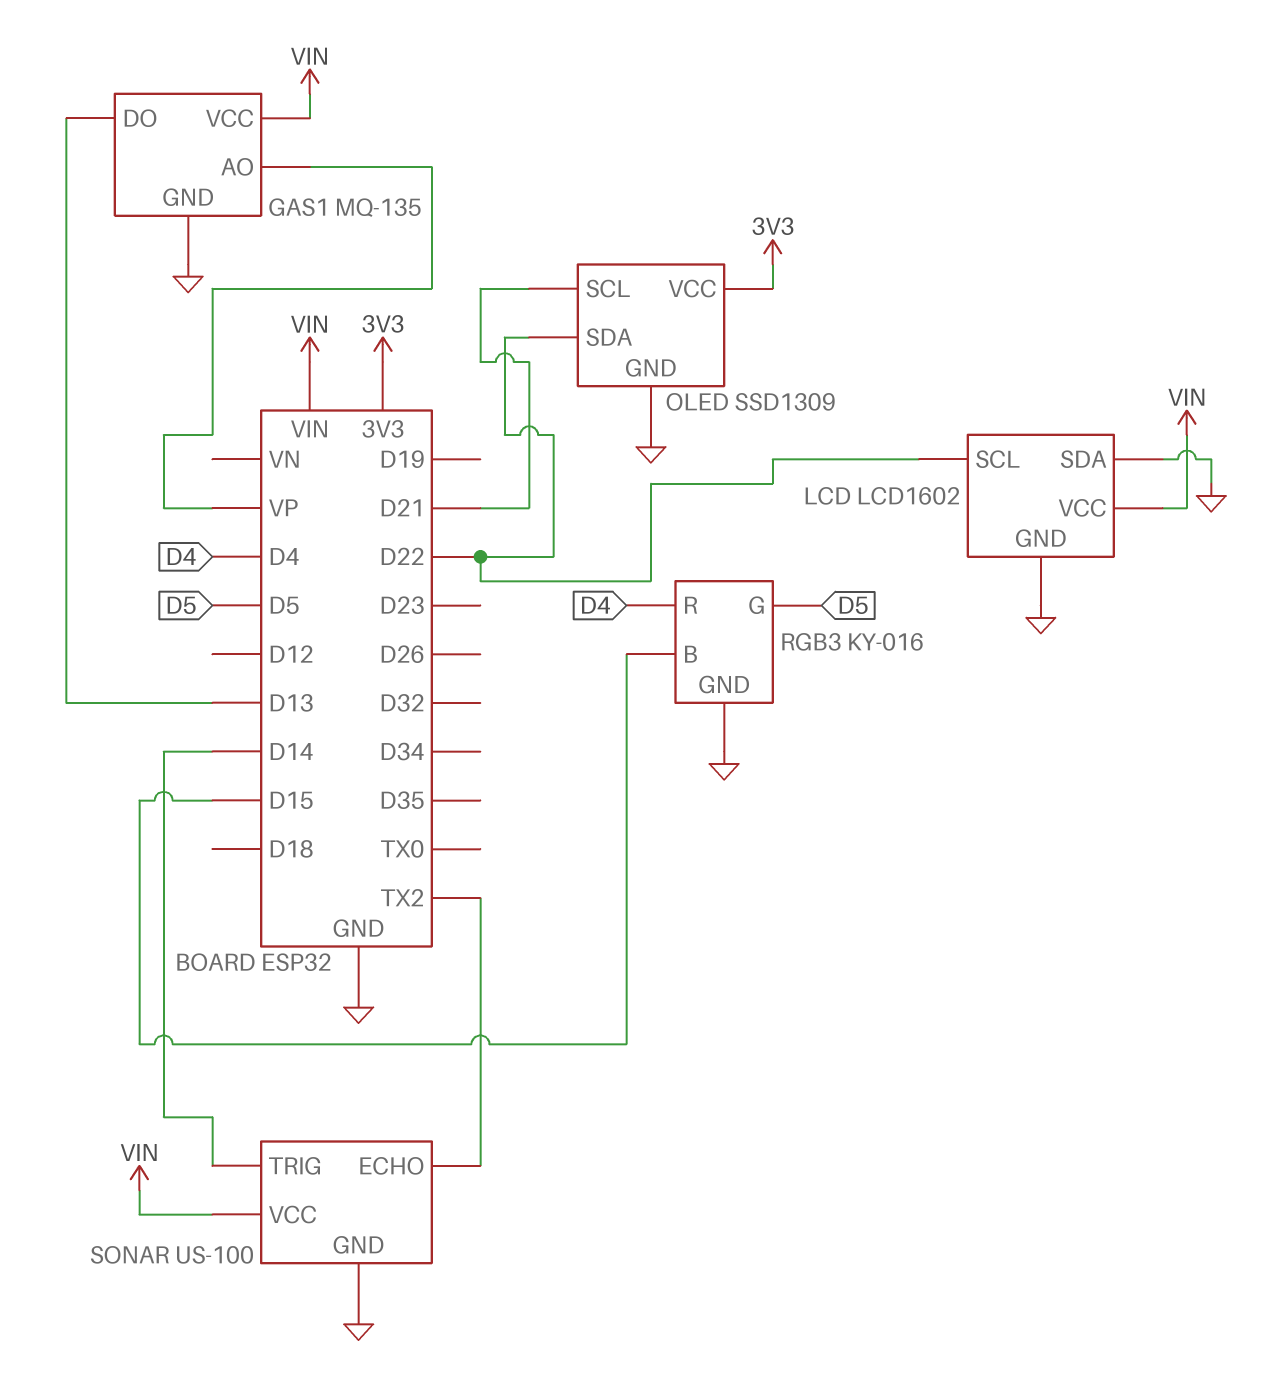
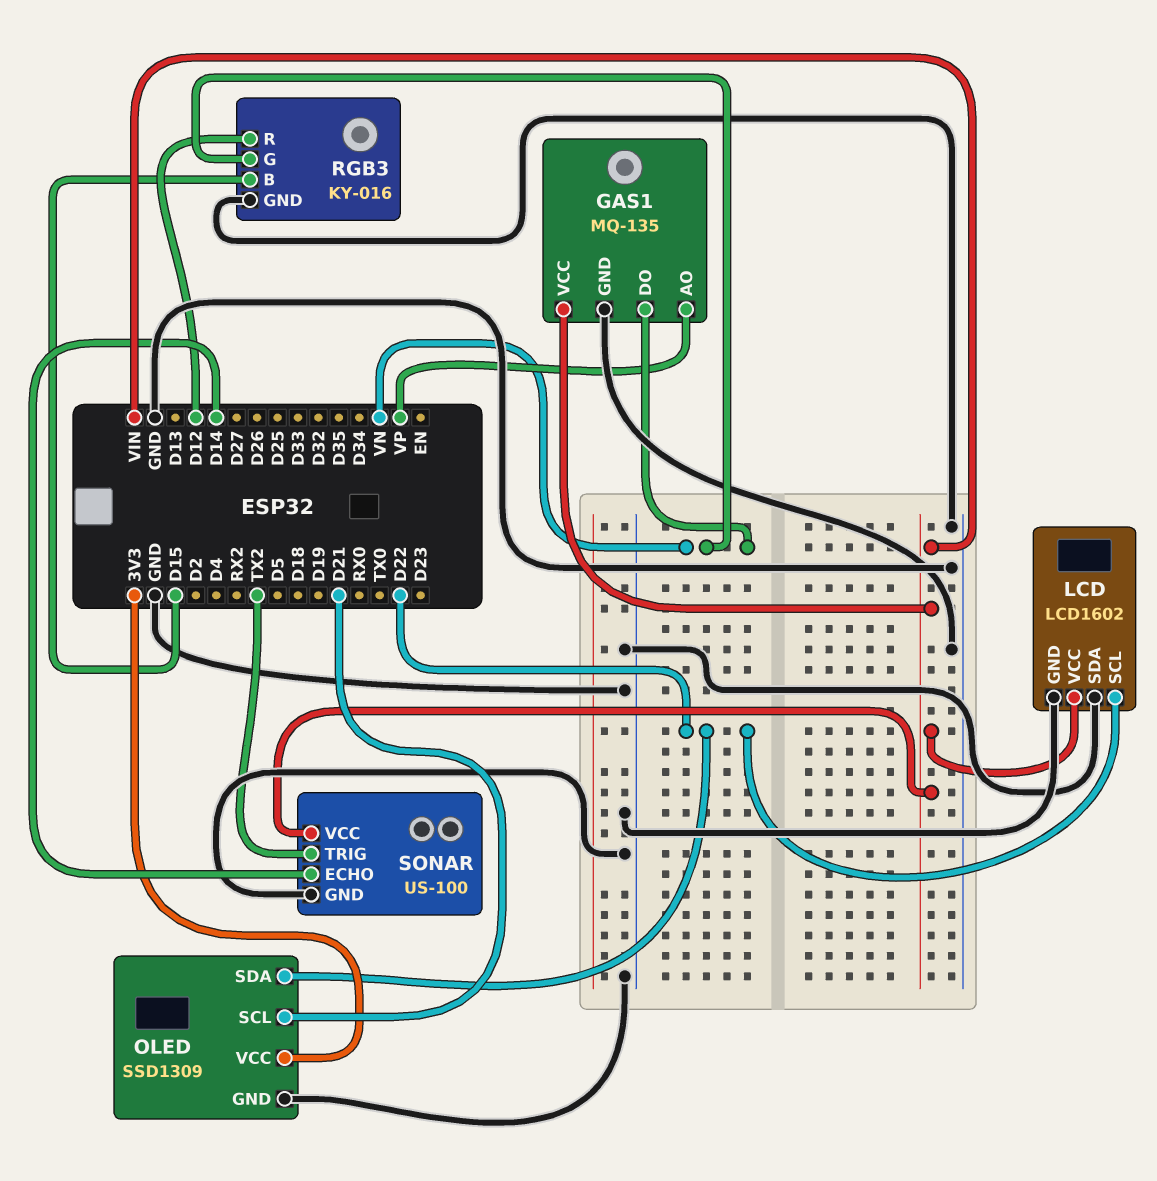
GAS1 pin DO: D13 -> VN
RGB3 pin G: D5 -> VN
RGB3 pin R: D4 -> D12
SONAR pin ECHO: TX2 -> D14
SONAR pin TRIG: D14 -> TX2

